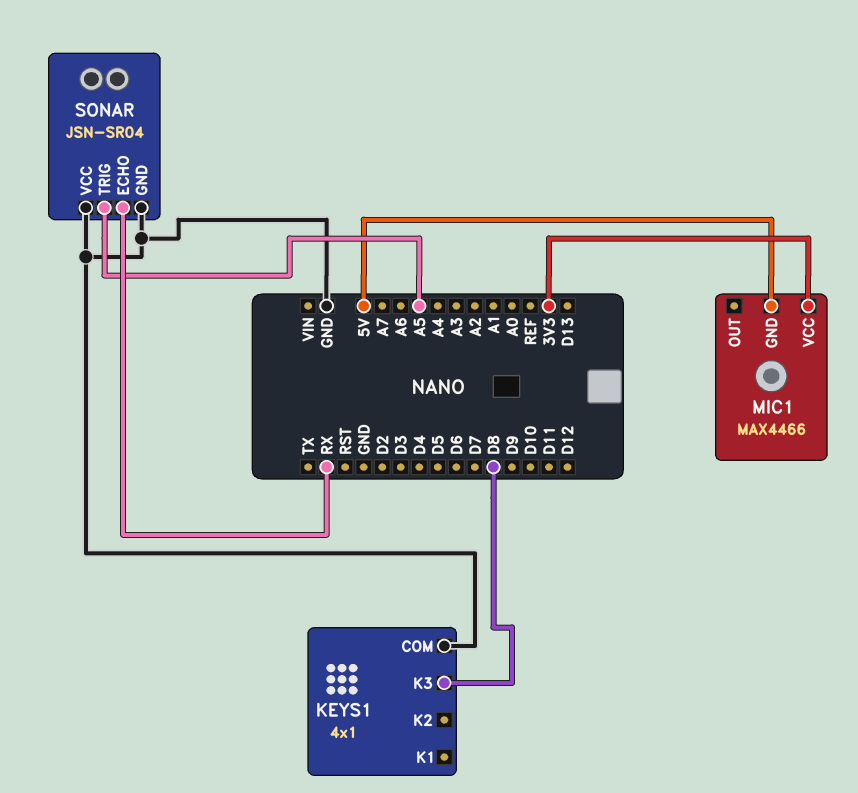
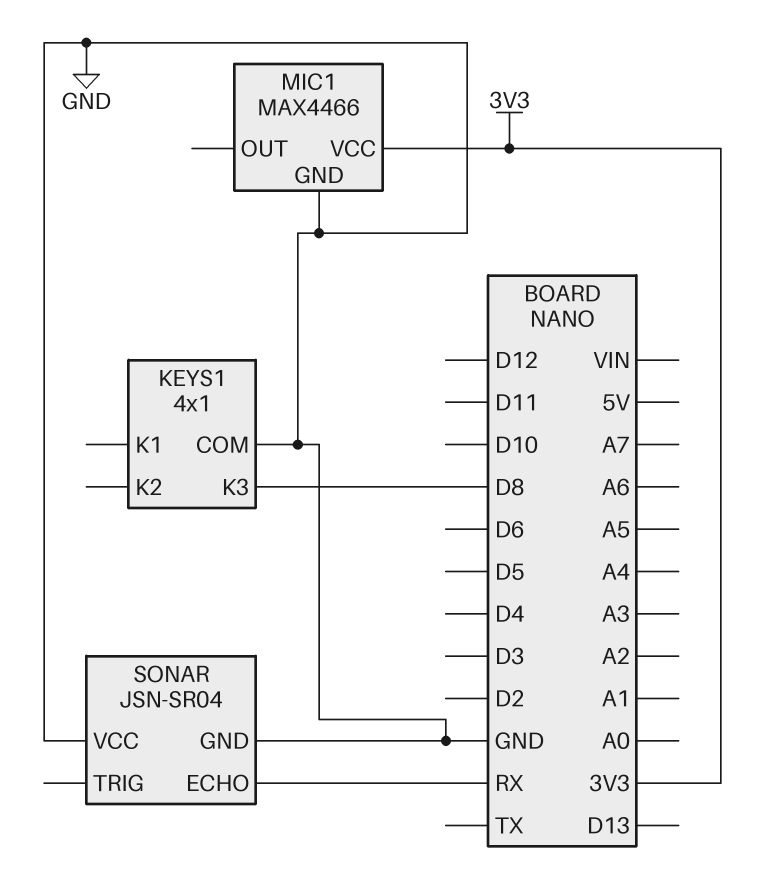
MIC1 pin GND: 5V -> GND
SONAR pin TRIG: A5 -> none

